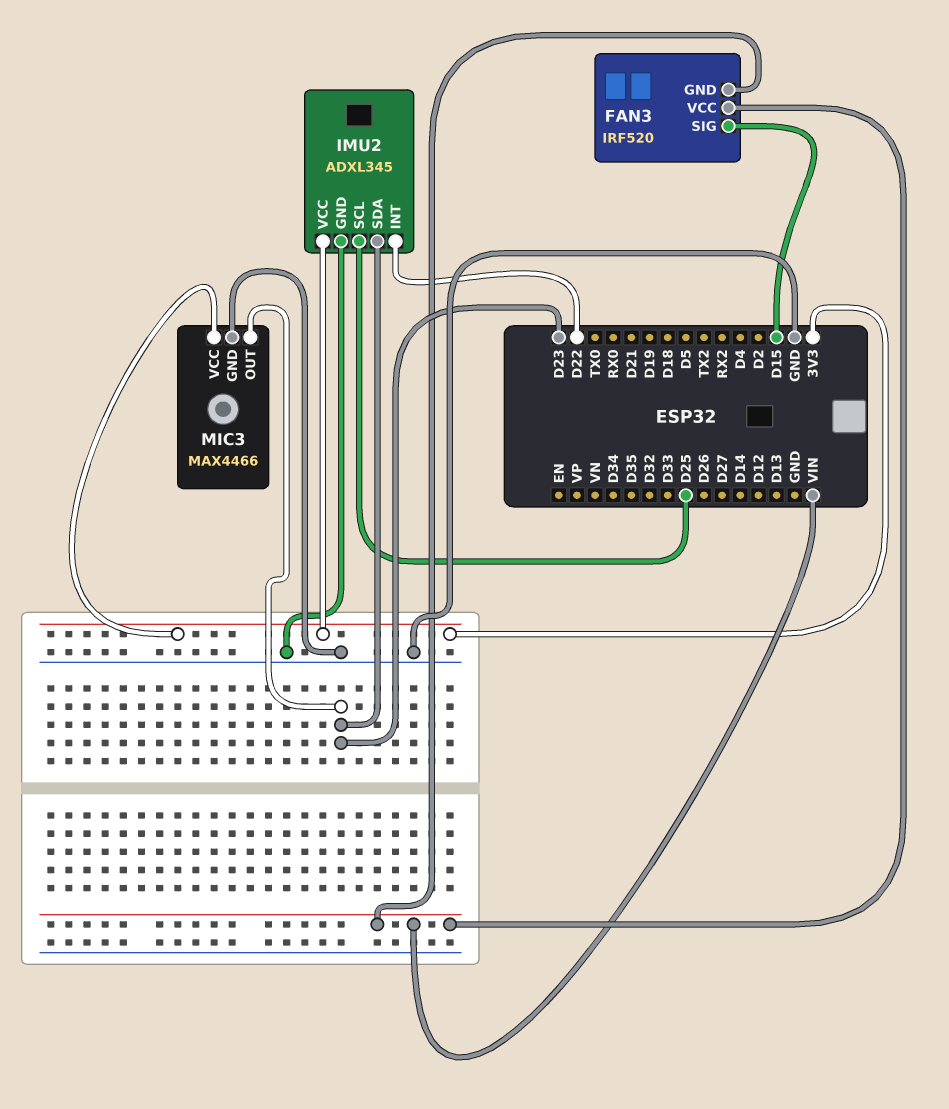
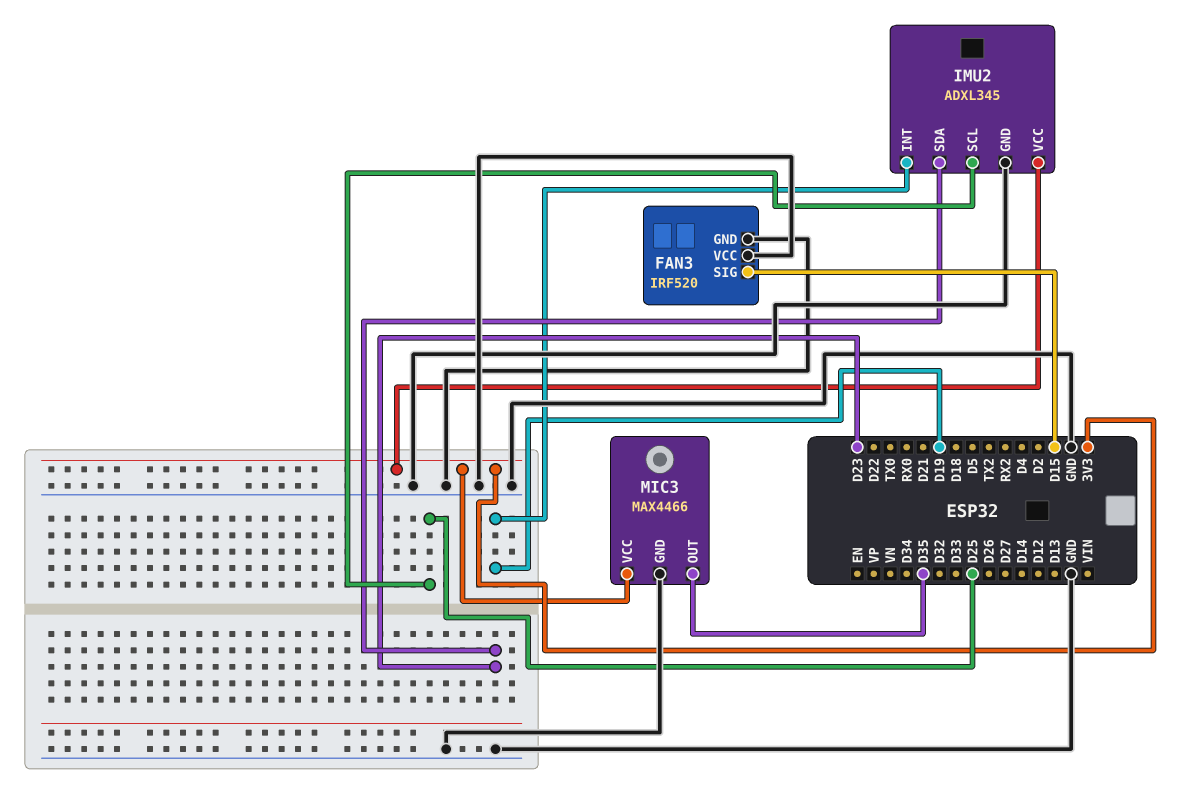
FAN3 pin GND: VIN -> GND
FAN3 pin VCC: VIN -> GND
IMU2 pin INT: D22 -> D19
MIC3 pin OUT: D23 -> D35

